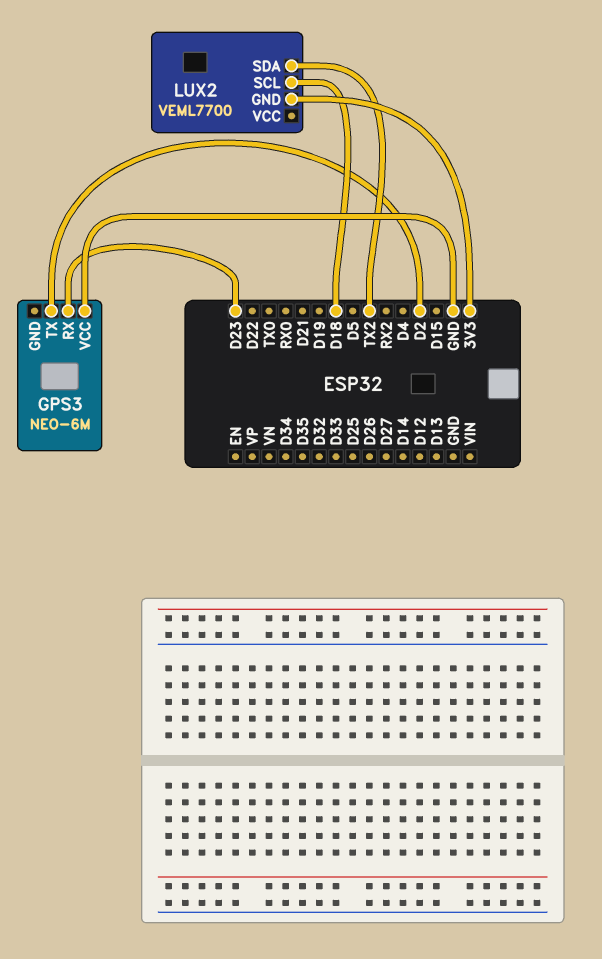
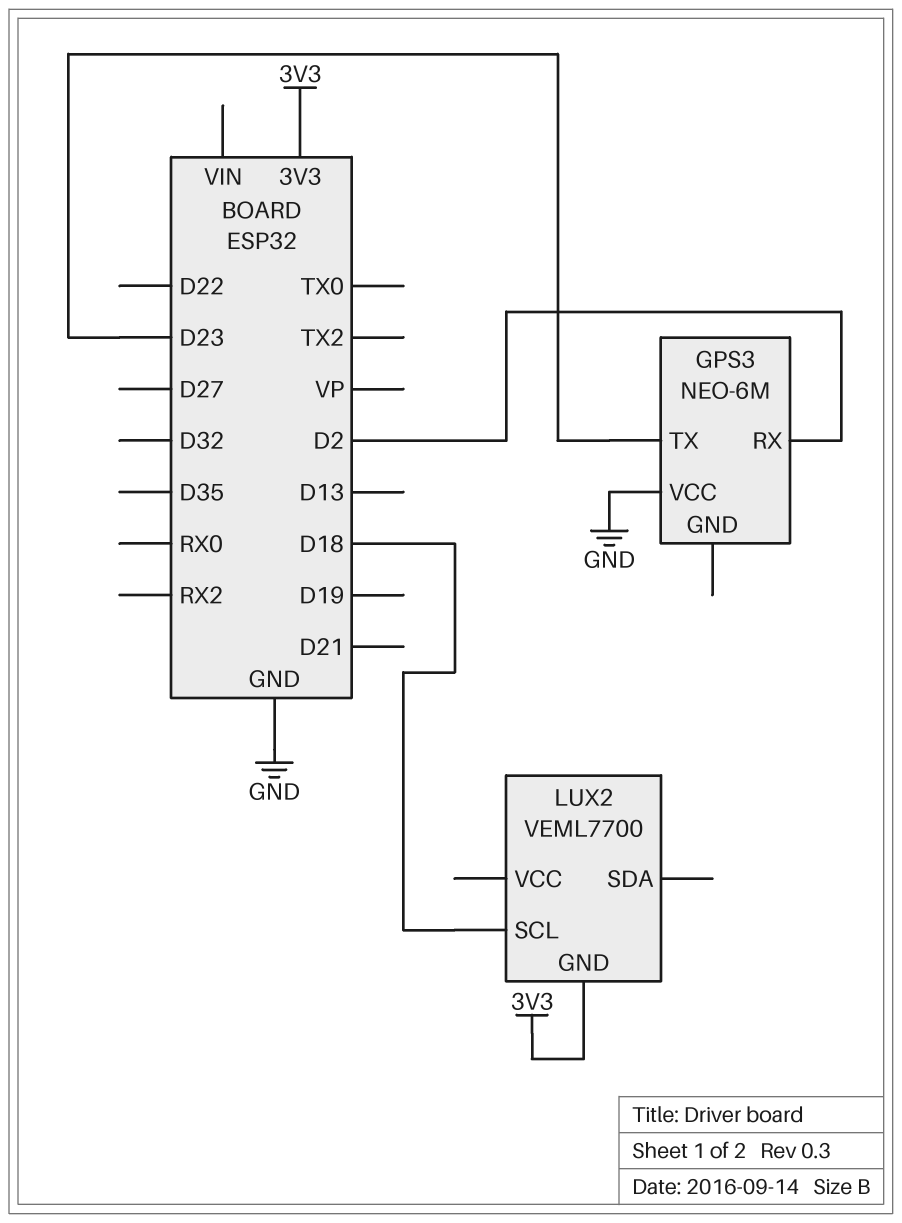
GPS3 pin RX: D23 -> D2
GPS3 pin TX: D2 -> D23
LUX2 pin SDA: TX2 -> none

